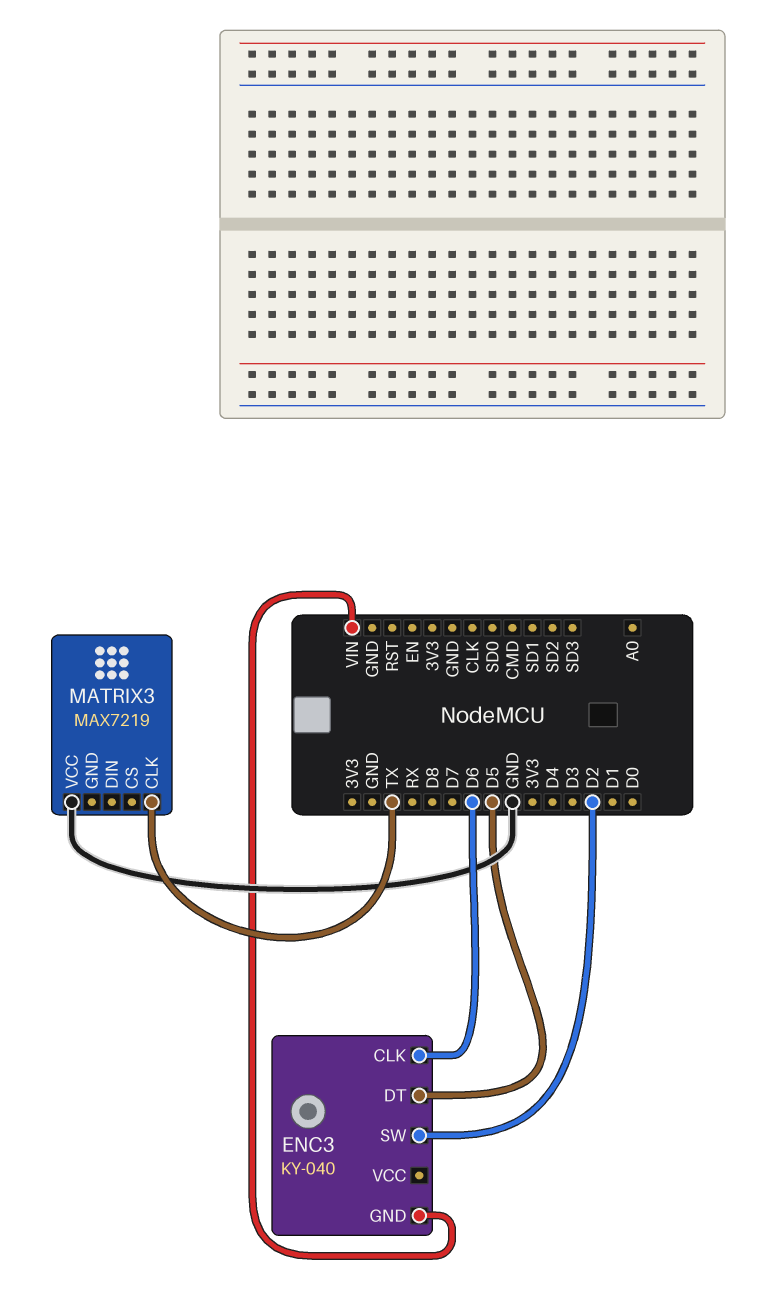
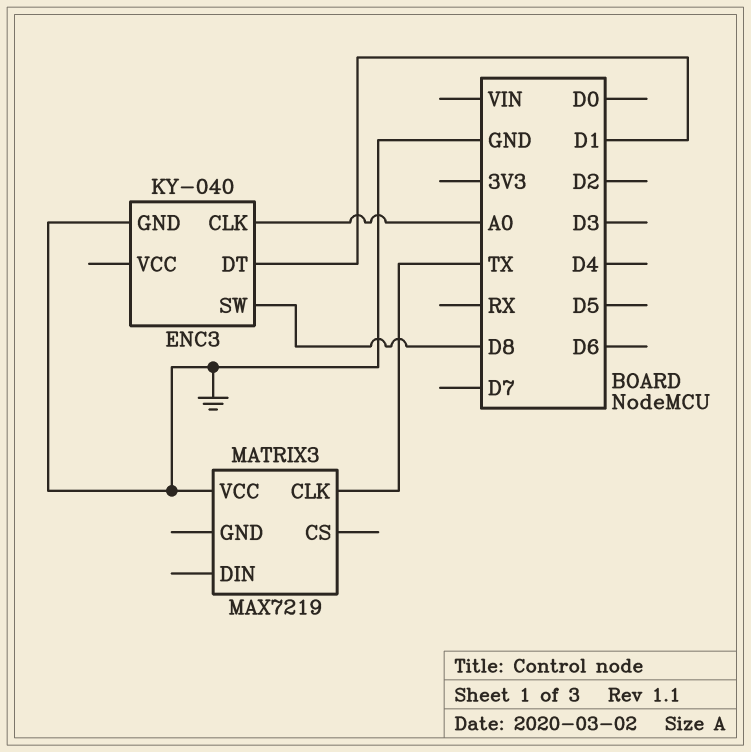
ENC3 pin CLK: D6 -> A0
ENC3 pin DT: D5 -> D1
ENC3 pin GND: VIN -> GND
ENC3 pin SW: D2 -> D8

